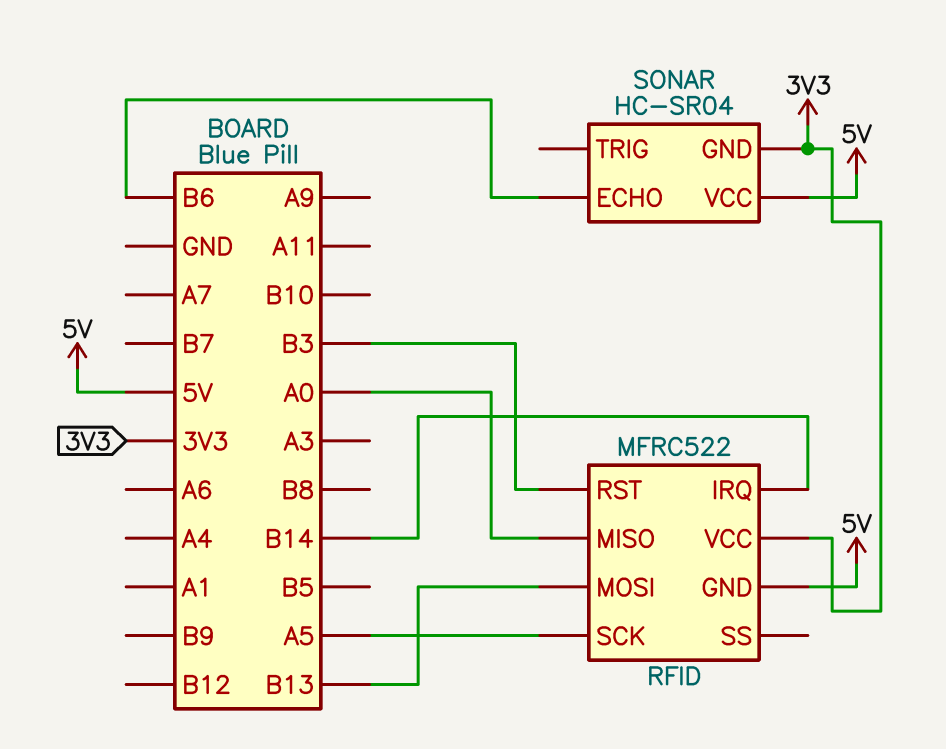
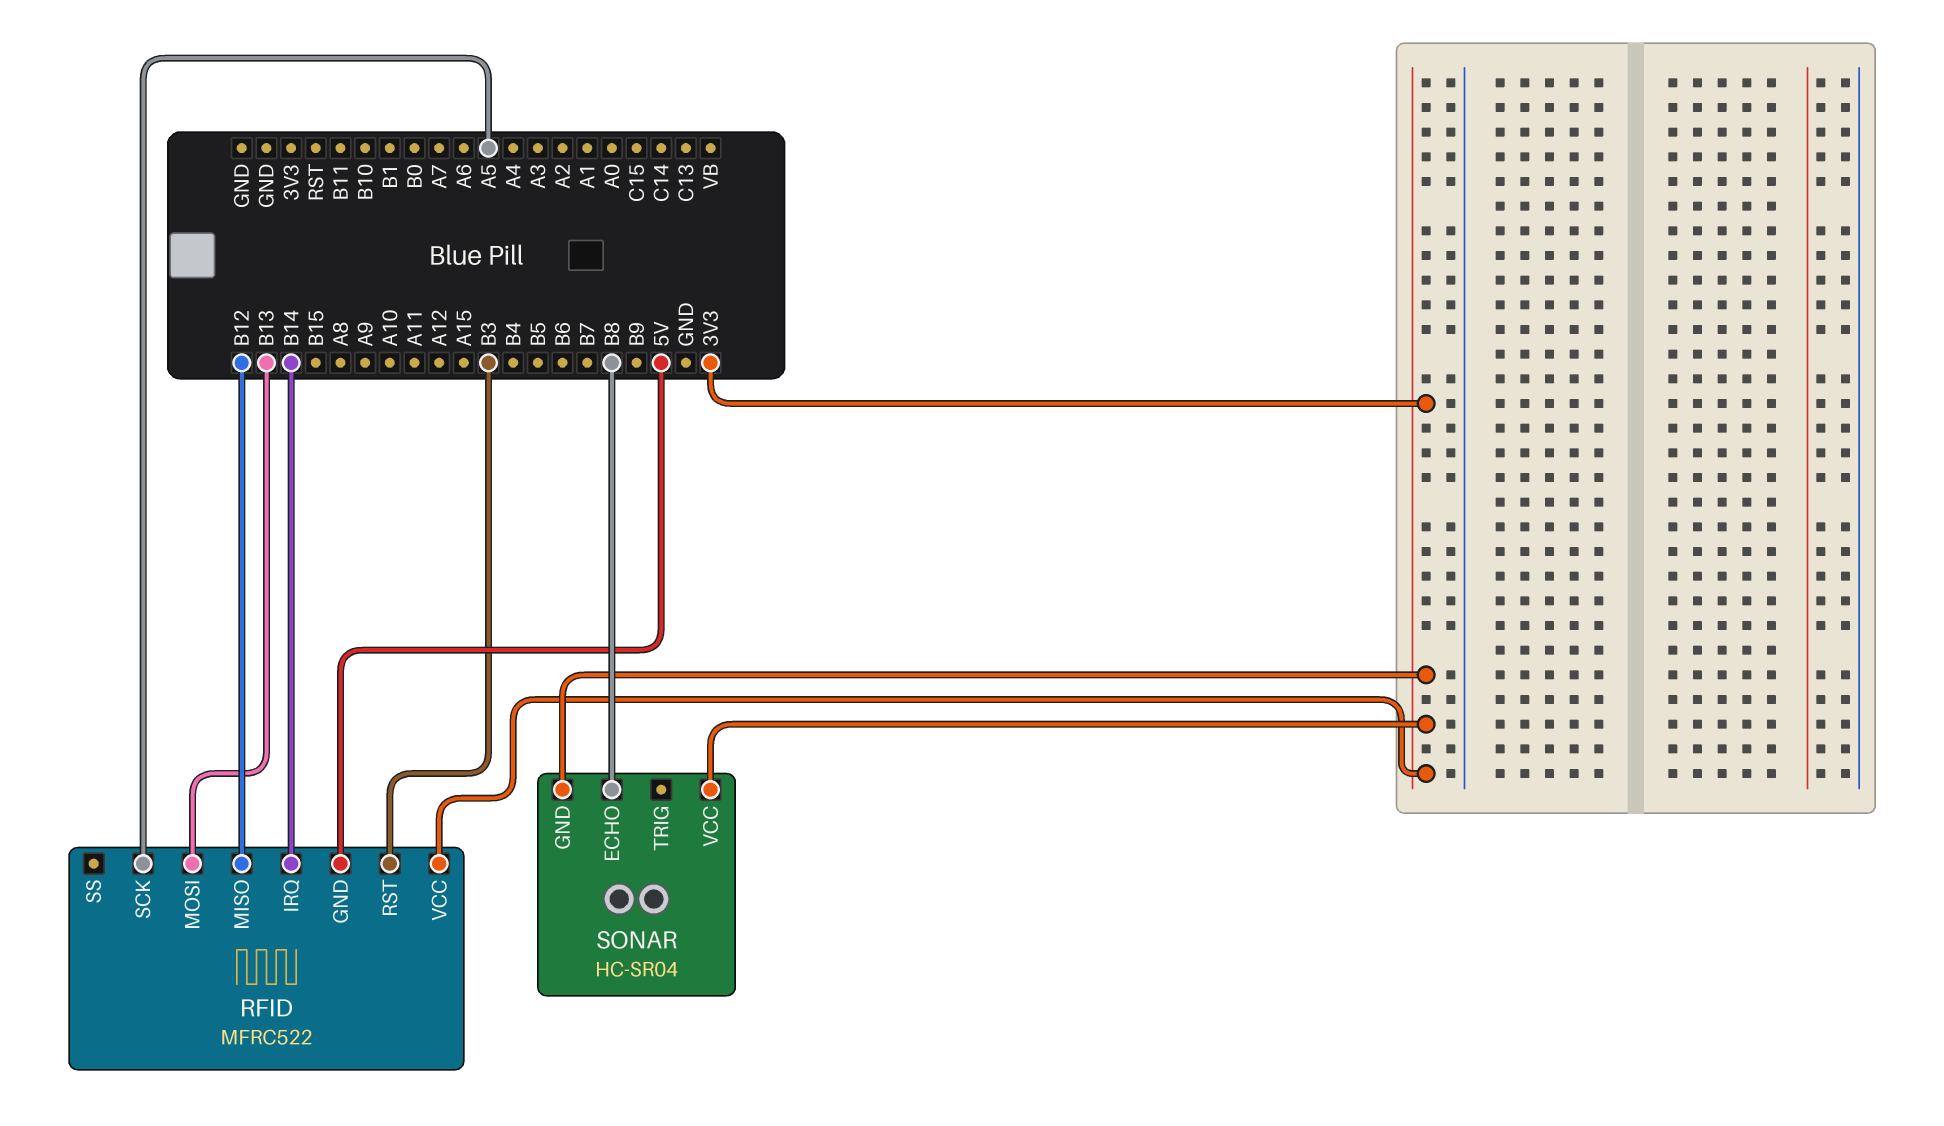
RFID pin MISO: A0 -> B12
SONAR pin ECHO: B6 -> B8
SONAR pin VCC: 5V -> 3V3

